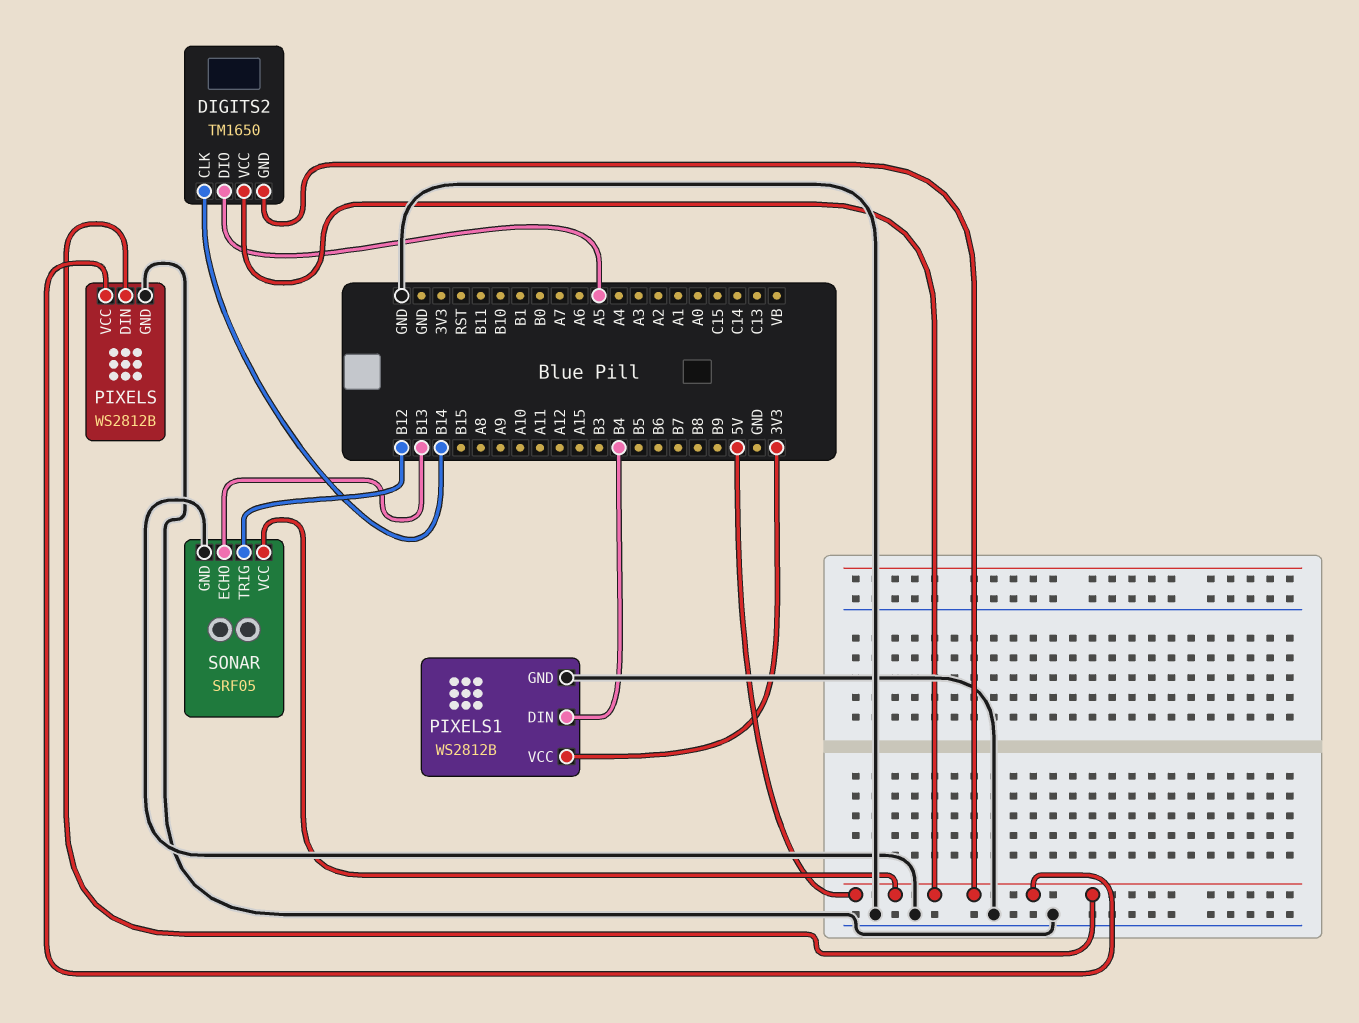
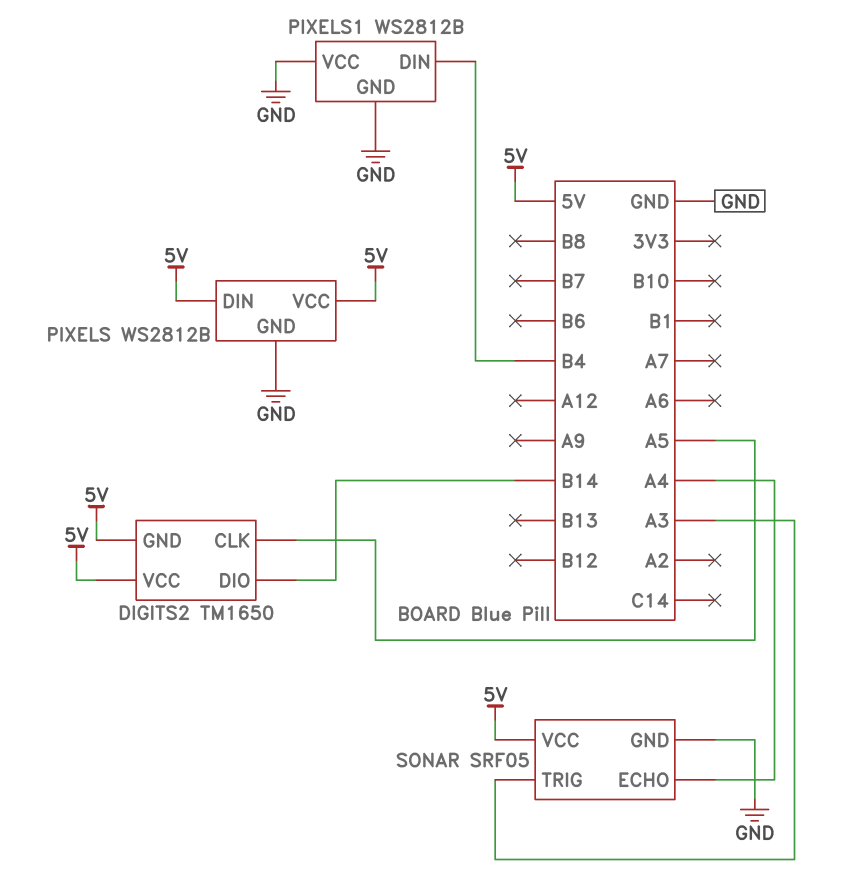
DIGITS2 pin CLK: B14 -> A5
DIGITS2 pin DIO: A5 -> B14
PIXELS1 pin VCC: 3V3 -> GND
SONAR pin ECHO: B13 -> A4
SONAR pin TRIG: B12 -> A3

